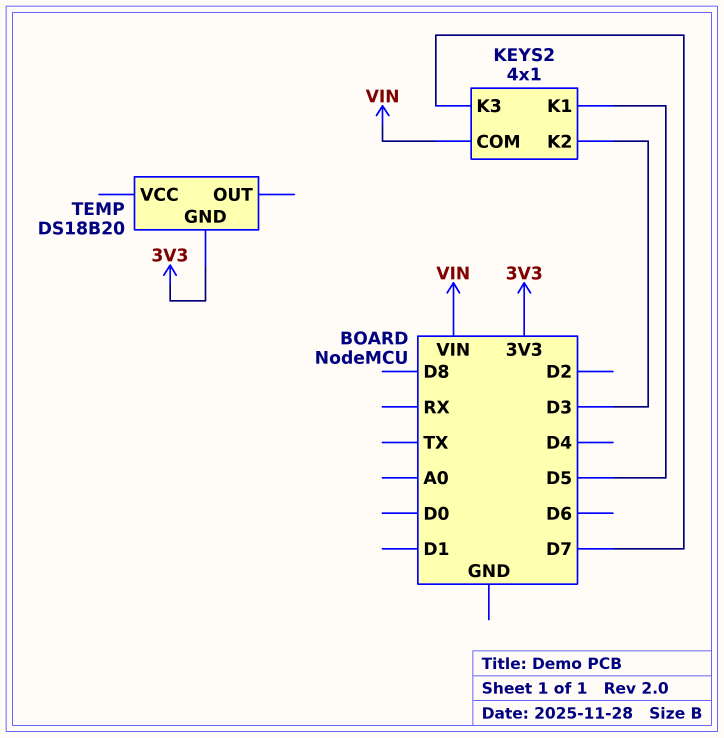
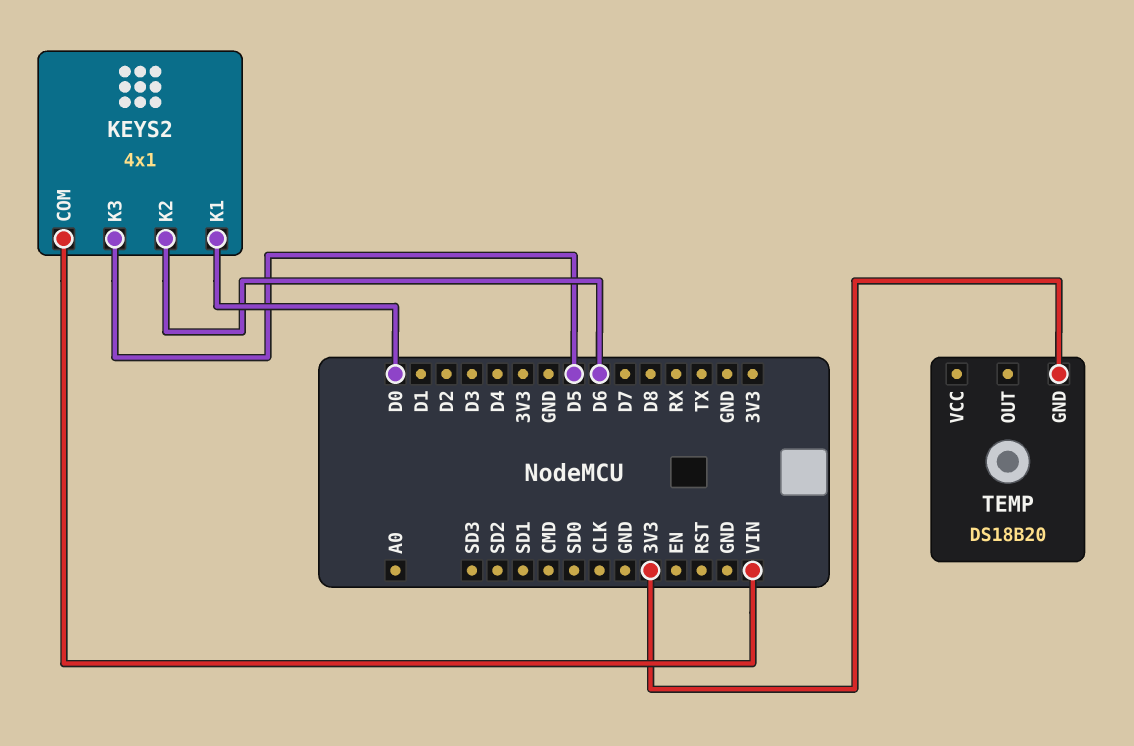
KEYS2 pin K1: D5 -> D0
KEYS2 pin K2: D3 -> D6
KEYS2 pin K3: D7 -> D5

